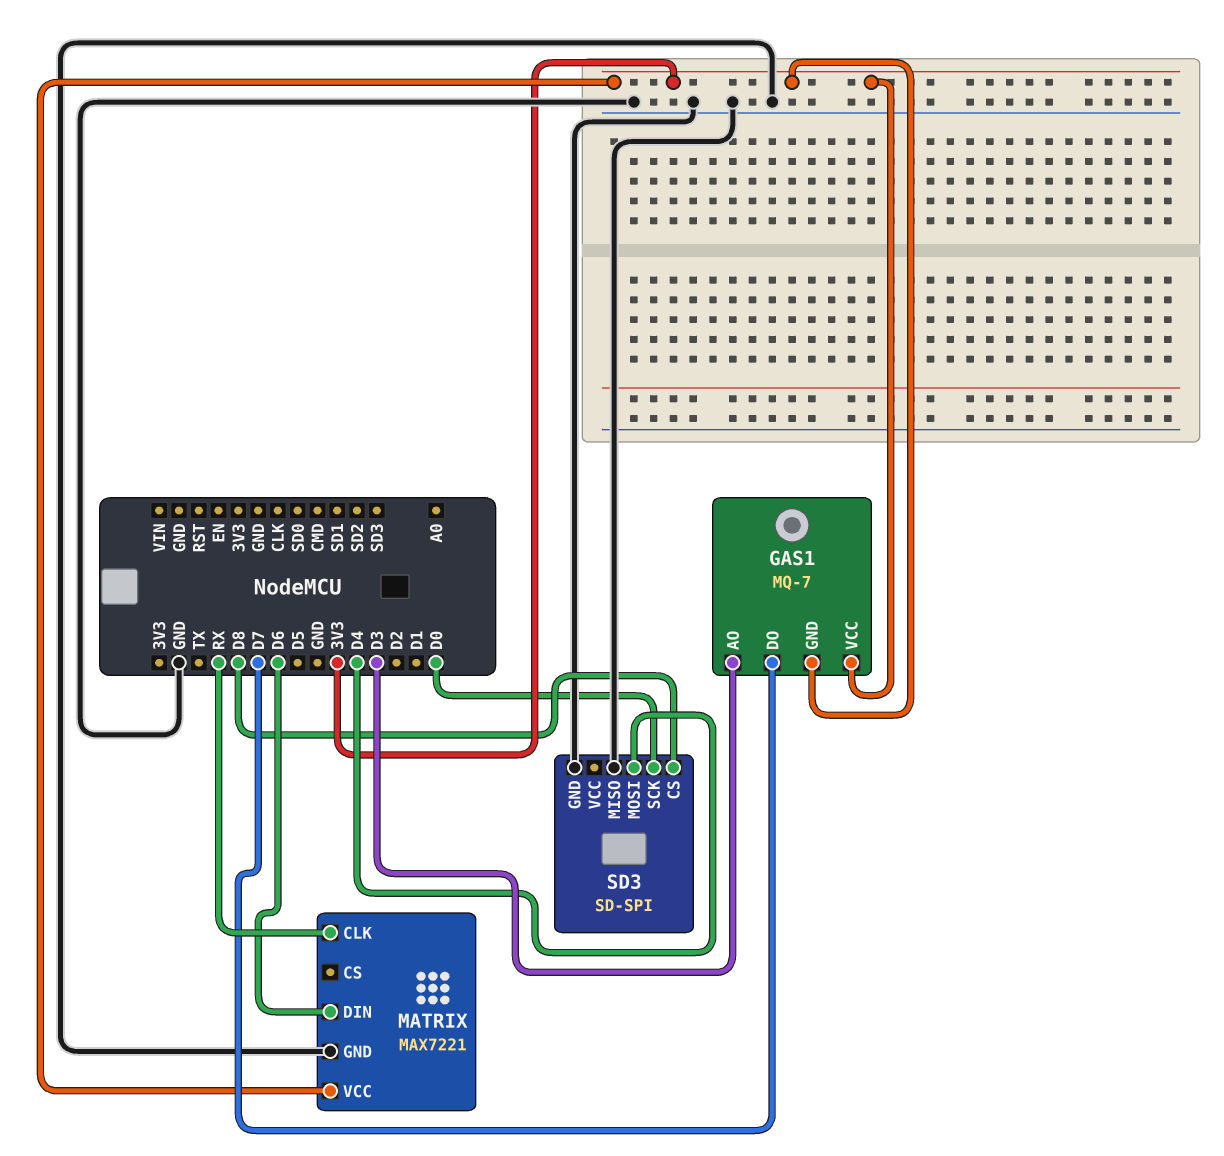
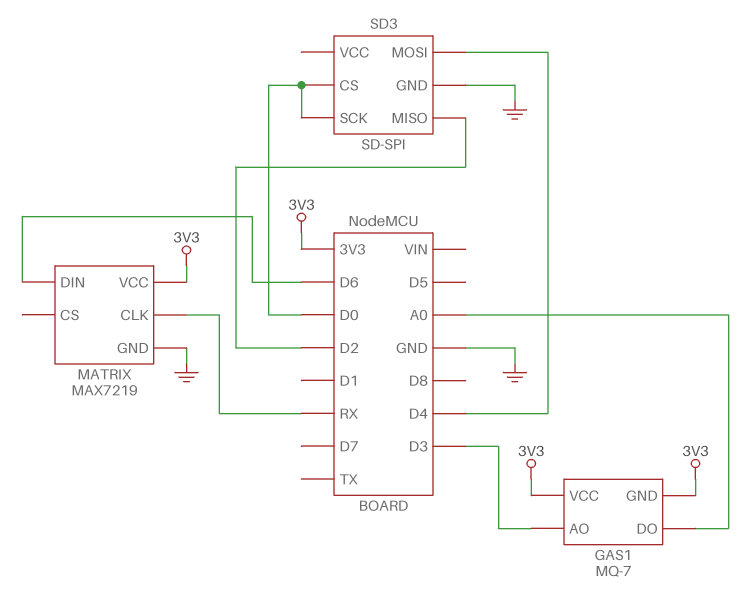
GAS1 pin DO: D7 -> A0
MATRIX: MAX7221 -> MAX7219
SD3 pin CS: D8 -> D0
SD3 pin MISO: GND -> D2

